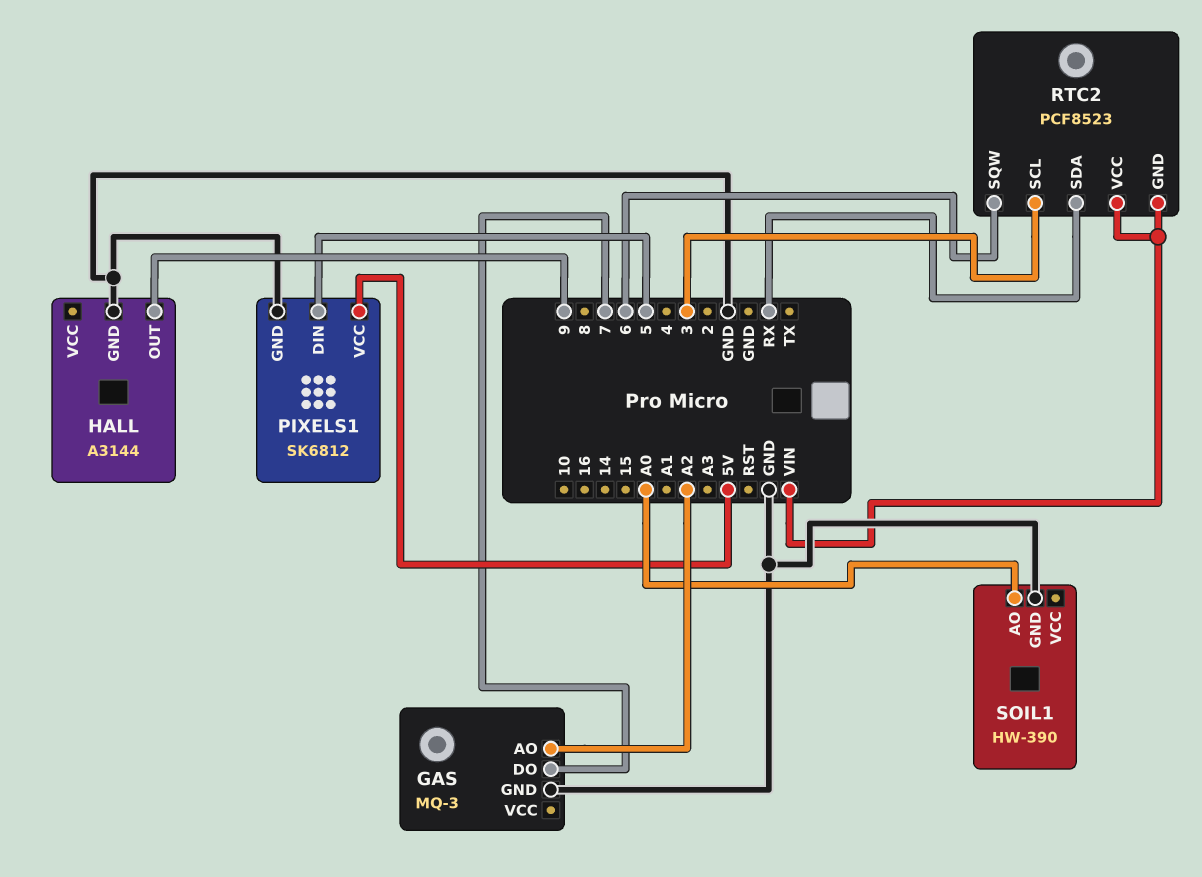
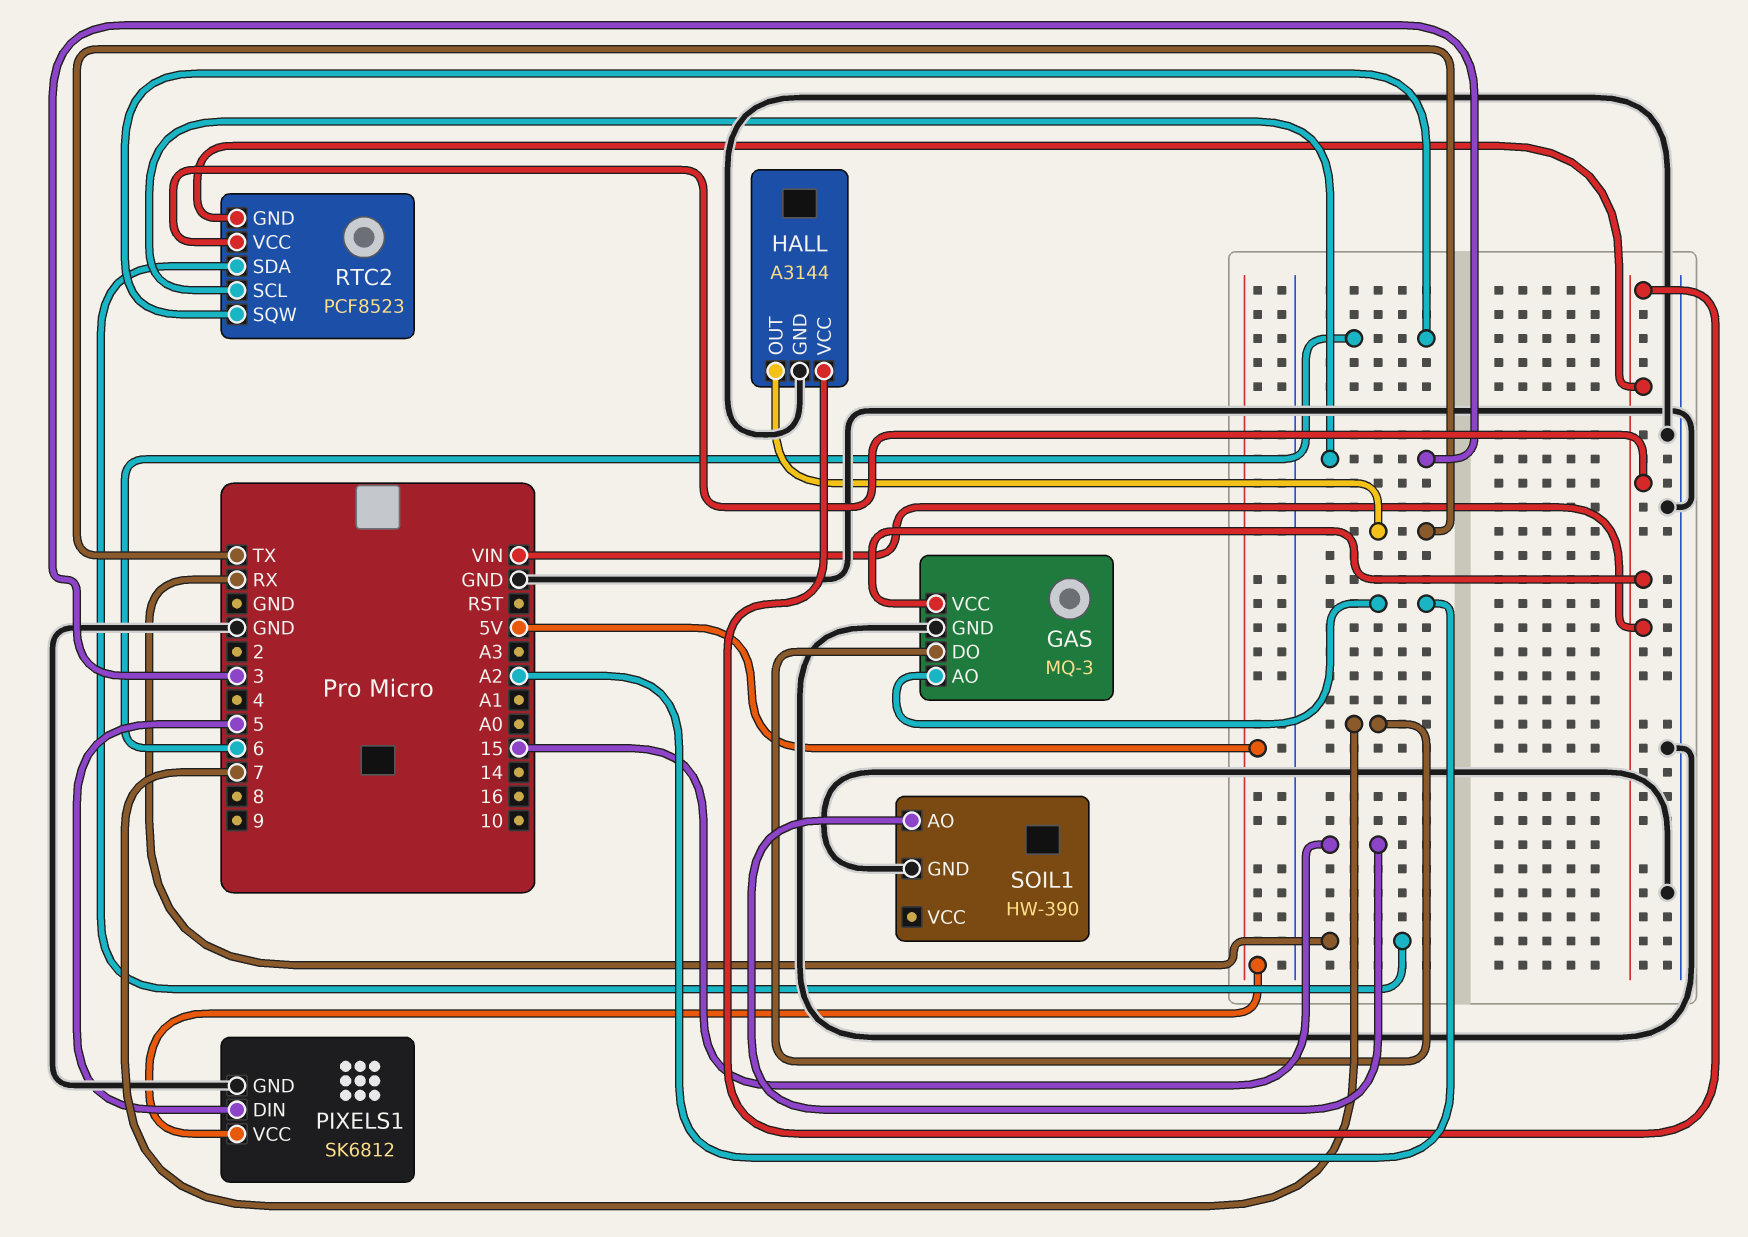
GAS pin VCC: none -> VIN
HALL pin OUT: 9 -> TX
HALL pin VCC: none -> VIN
SOIL1 pin AO: A0 -> 15

